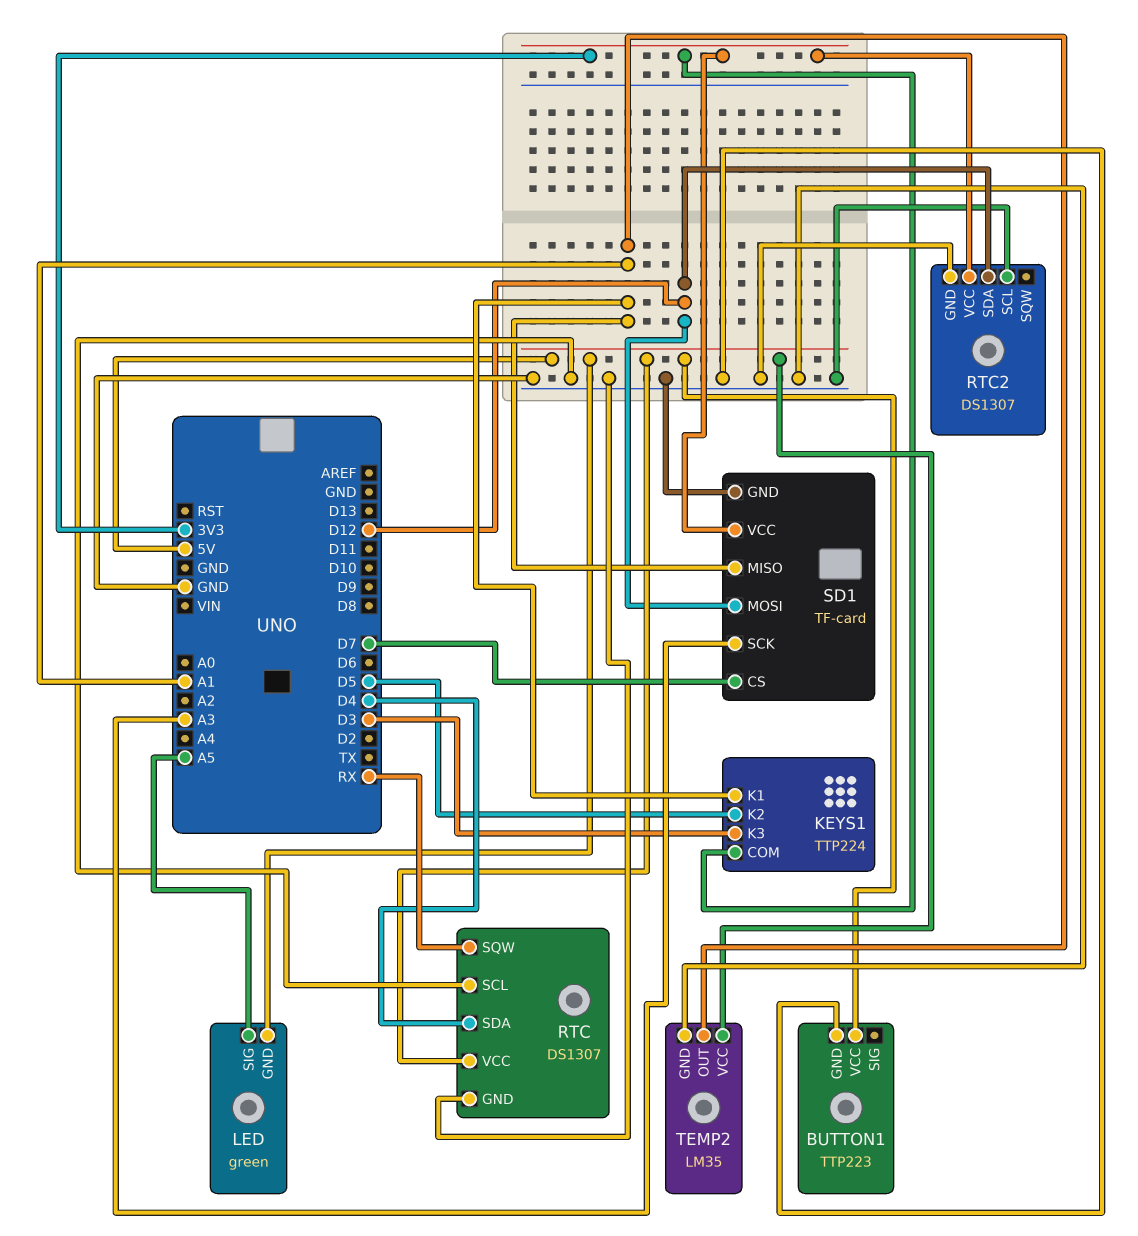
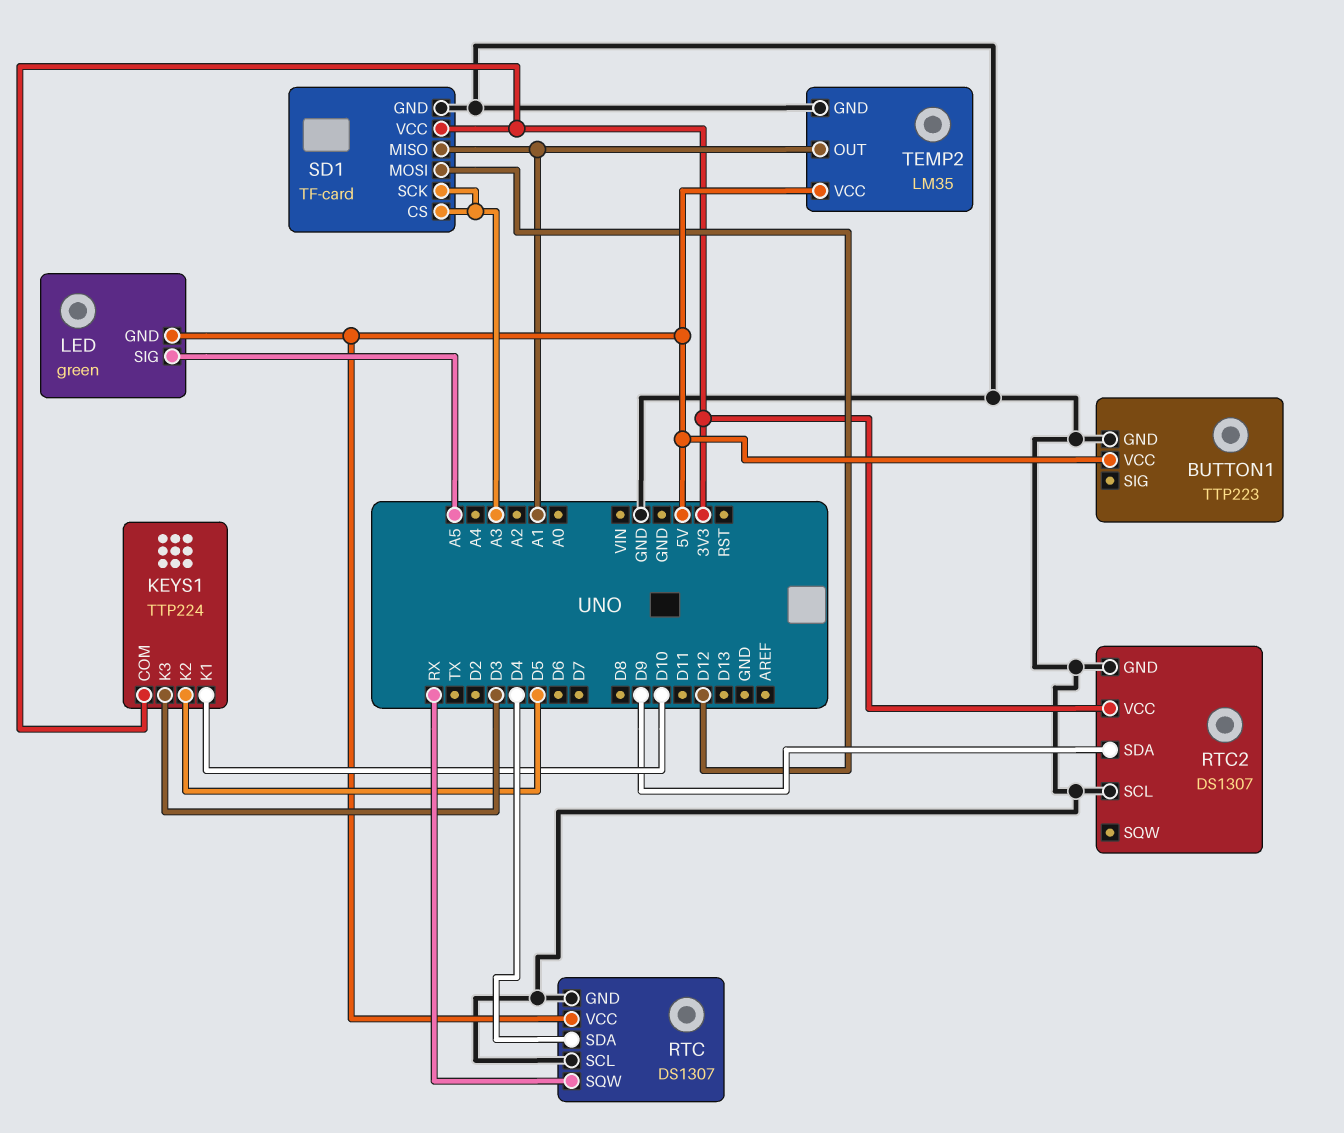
KEYS1 pin K1: A1 -> D10
RTC2 pin SDA: D12 -> D9
SD1 pin CS: D7 -> A3

